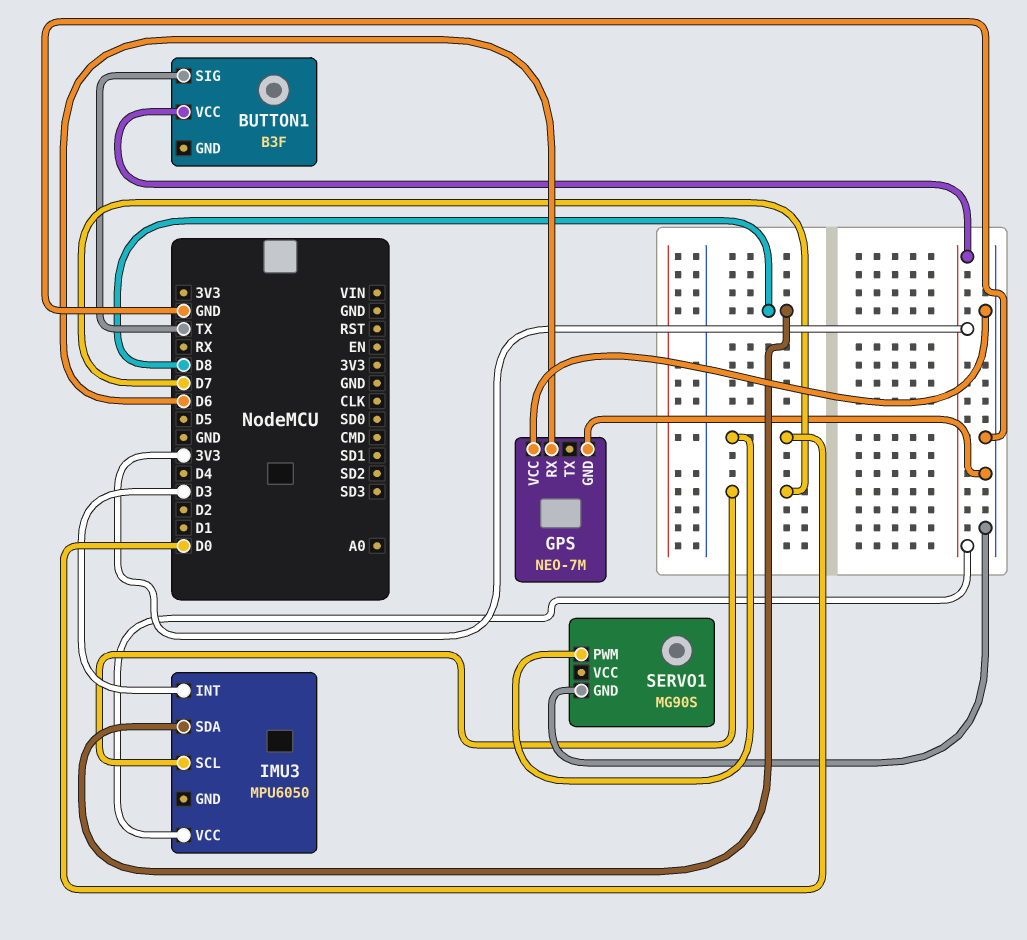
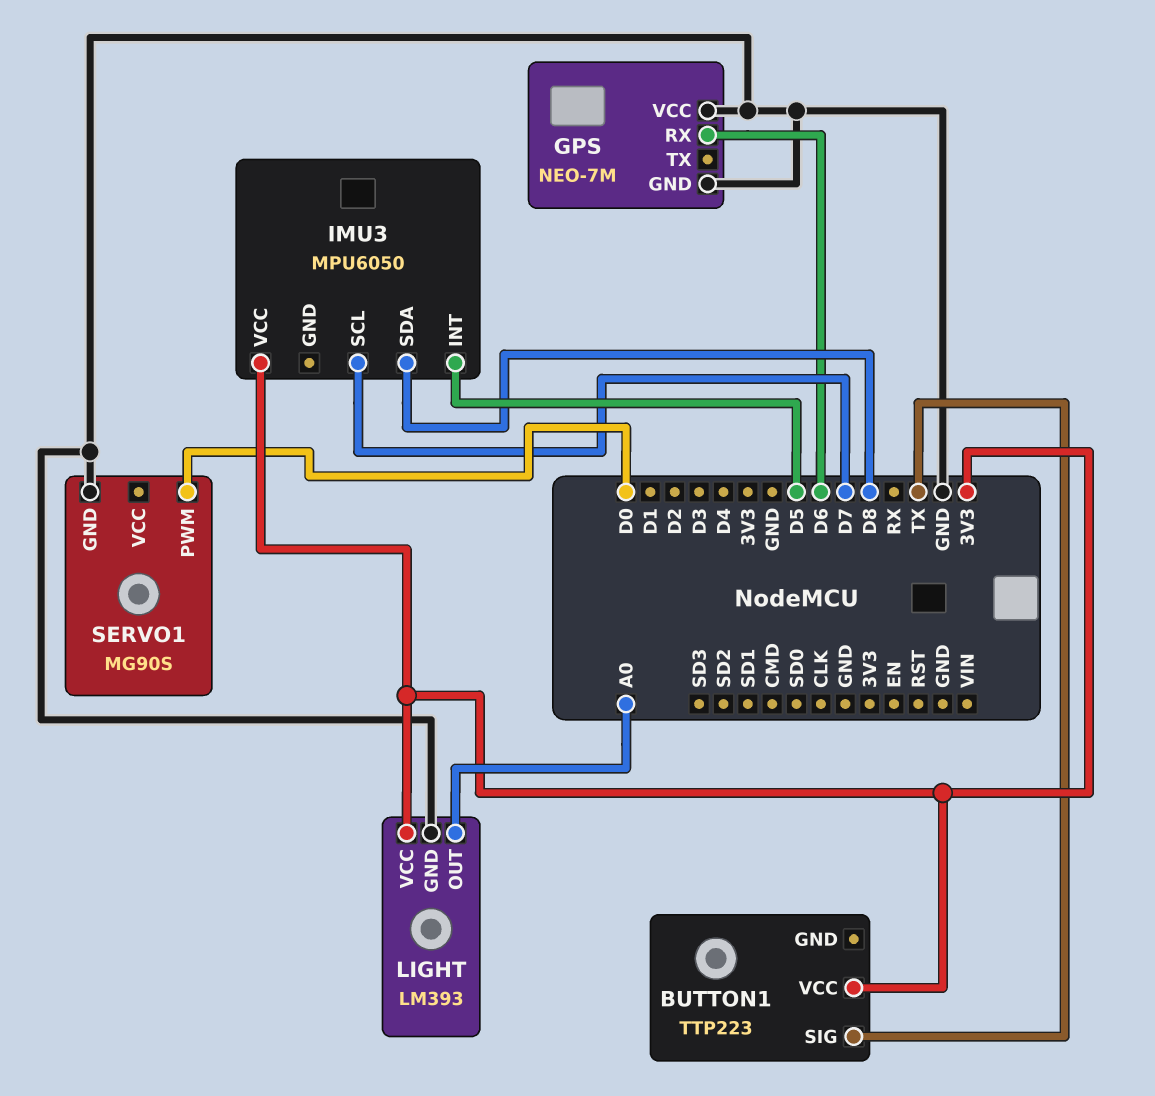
BUTTON1: B3F -> TTP223
IMU3 pin INT: D3 -> D5
LIGHT: none -> LM393
LIGHT pin GND: none -> GND
LIGHT pin OUT: none -> A0
LIGHT pin VCC: none -> 3V3

